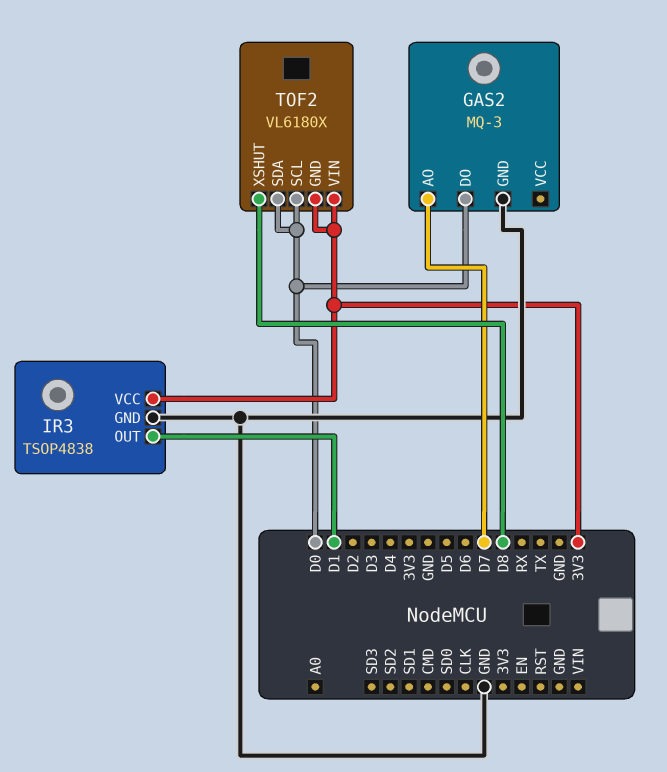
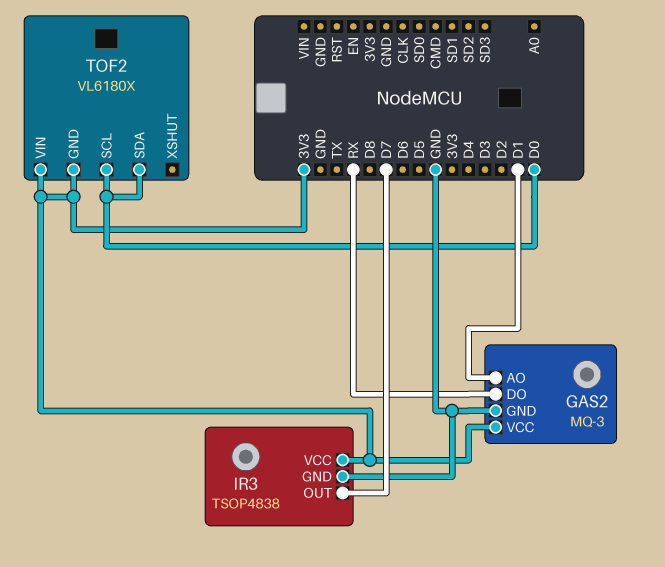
GAS2 pin AO: D7 -> D1
GAS2 pin DO: D0 -> RX
GAS2 pin VCC: none -> 3V3
IR3 pin OUT: D1 -> D7
TOF2 pin XSHUT: D8 -> none

